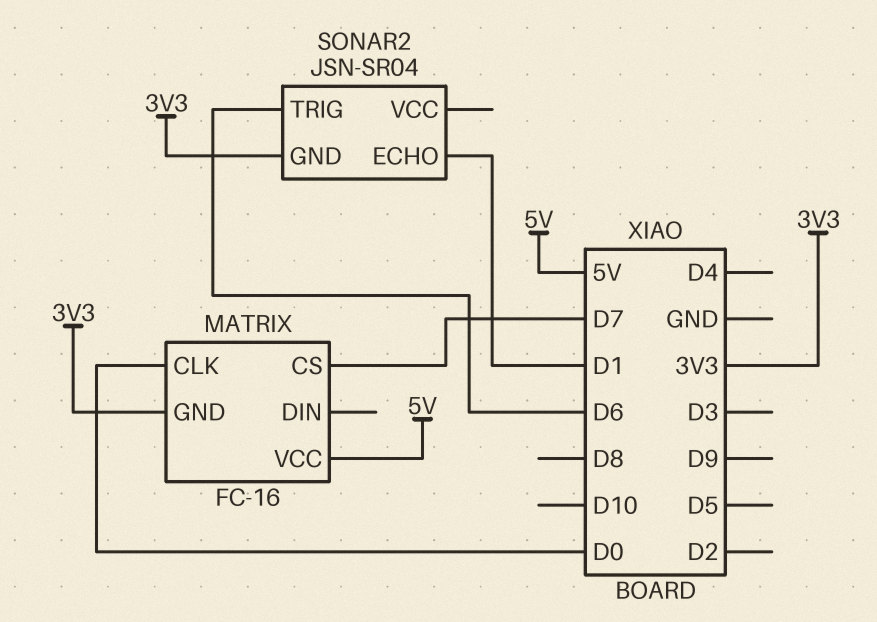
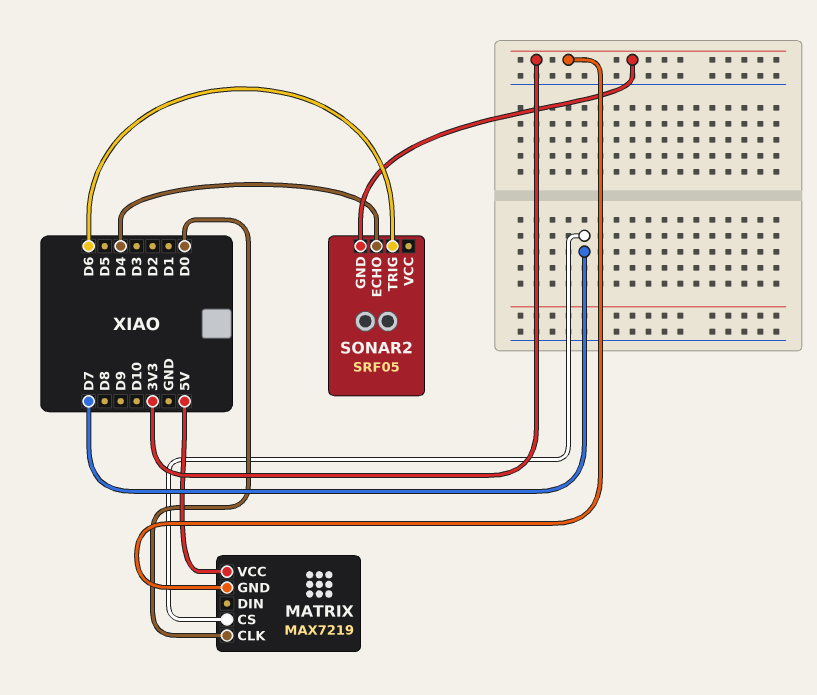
MATRIX: FC-16 -> MAX7219
SONAR2: JSN-SR04 -> SRF05
SONAR2 pin ECHO: D1 -> D4

